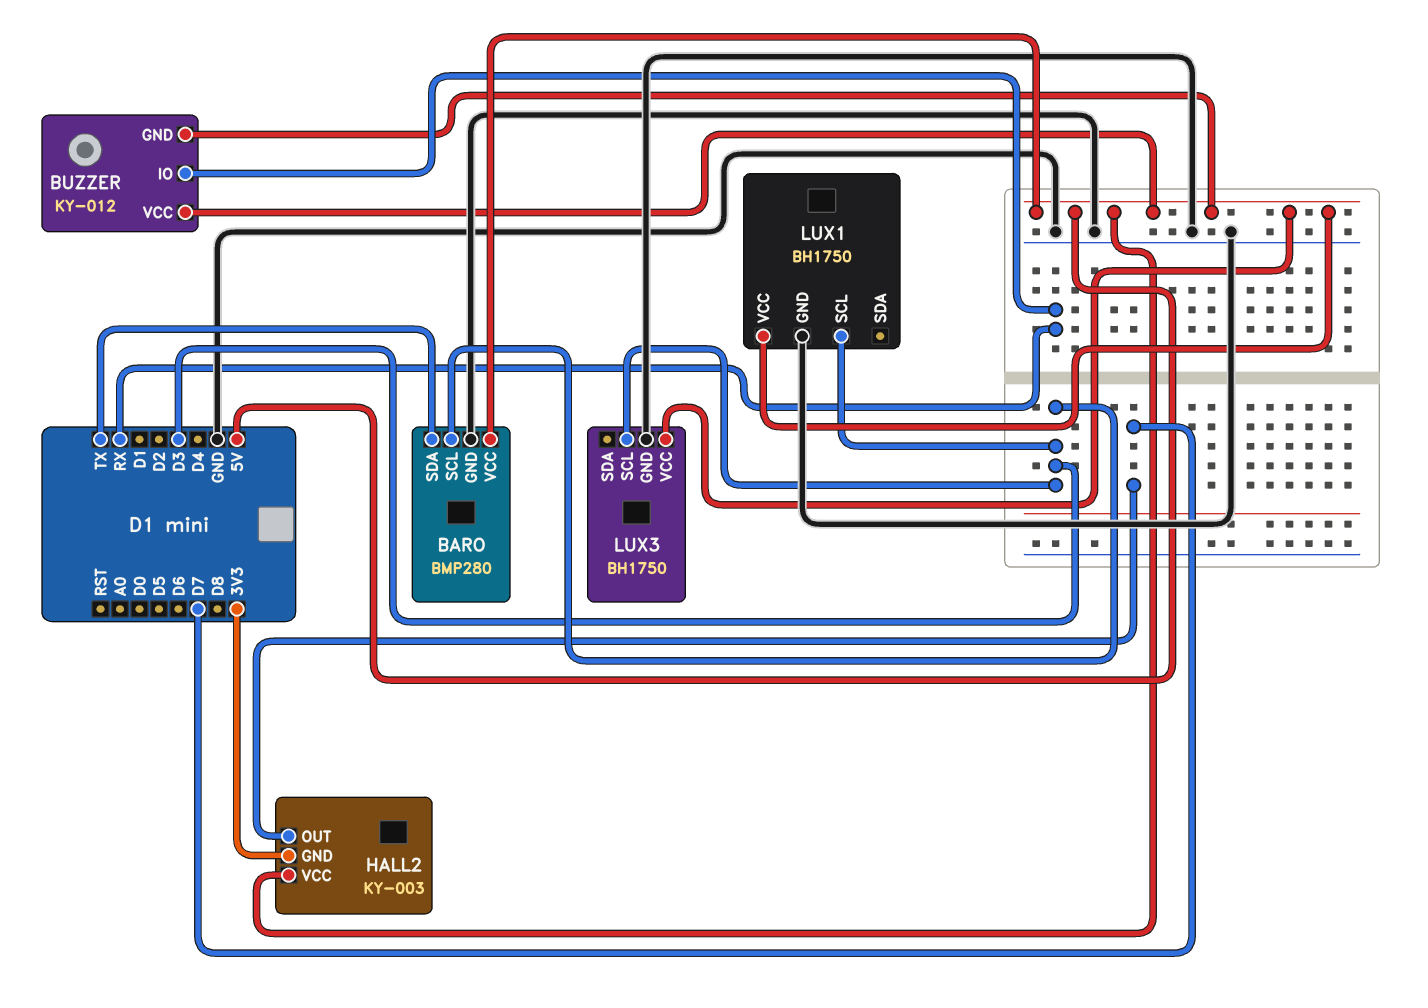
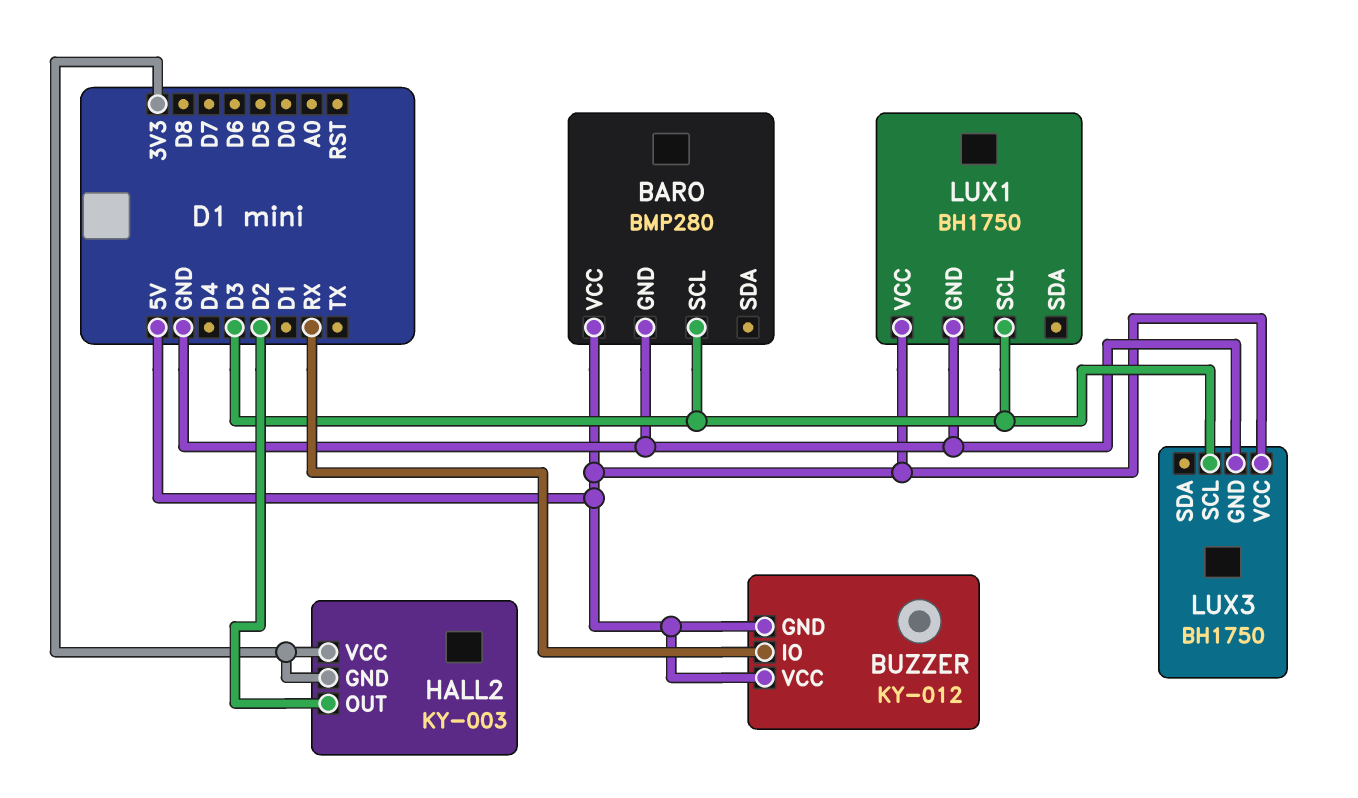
BARO pin SDA: TX -> none
HALL2 pin OUT: D7 -> D2
HALL2 pin VCC: 5V -> 3V3

